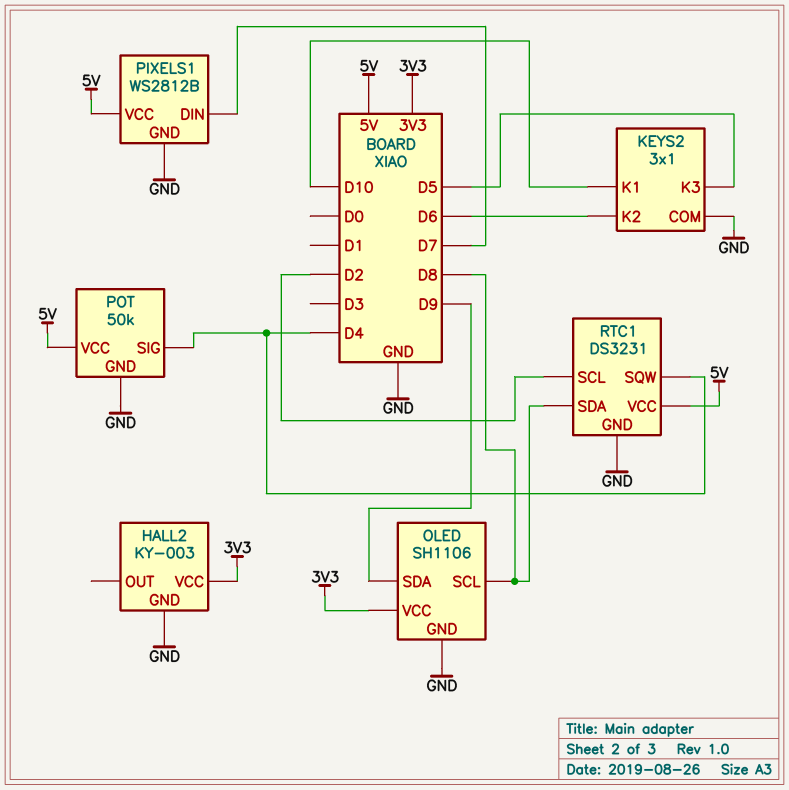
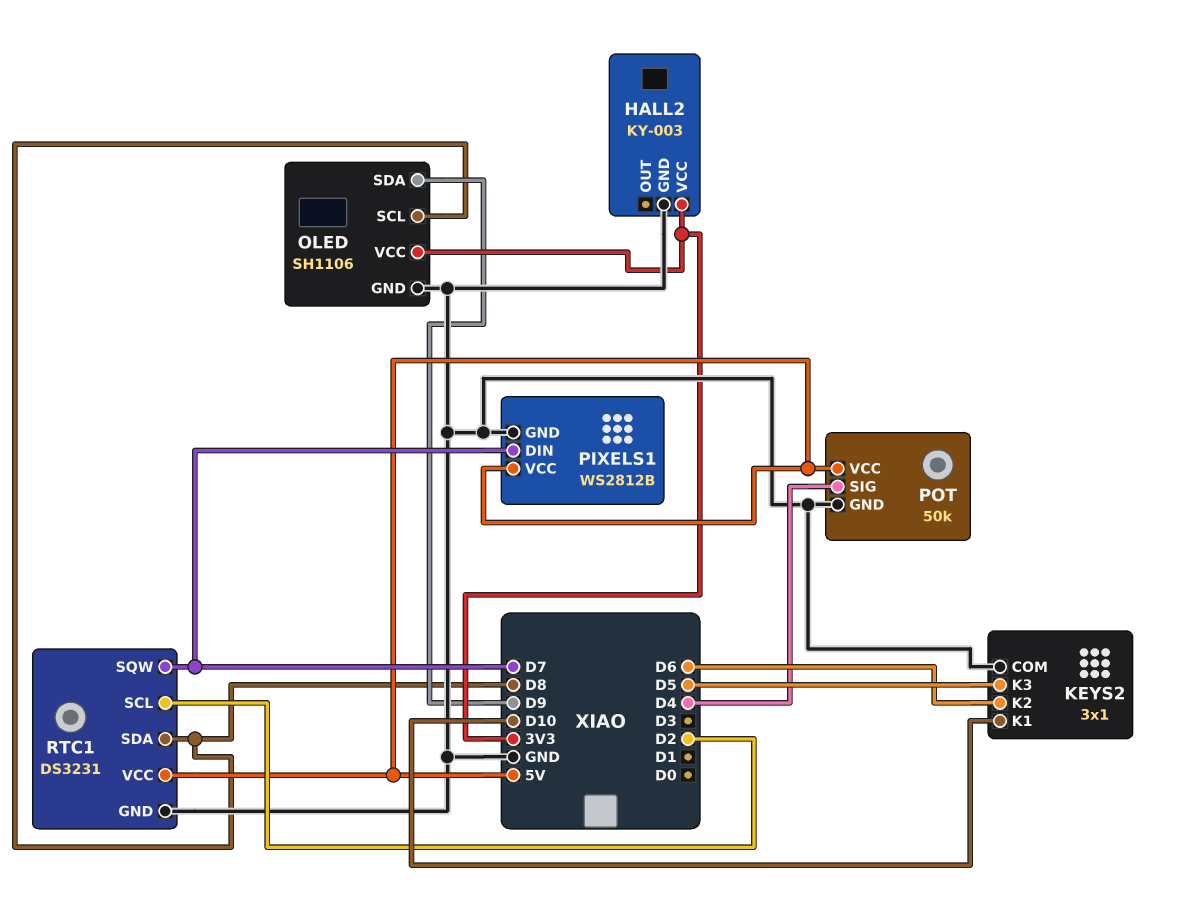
RTC1 pin SQW: D4 -> D7

